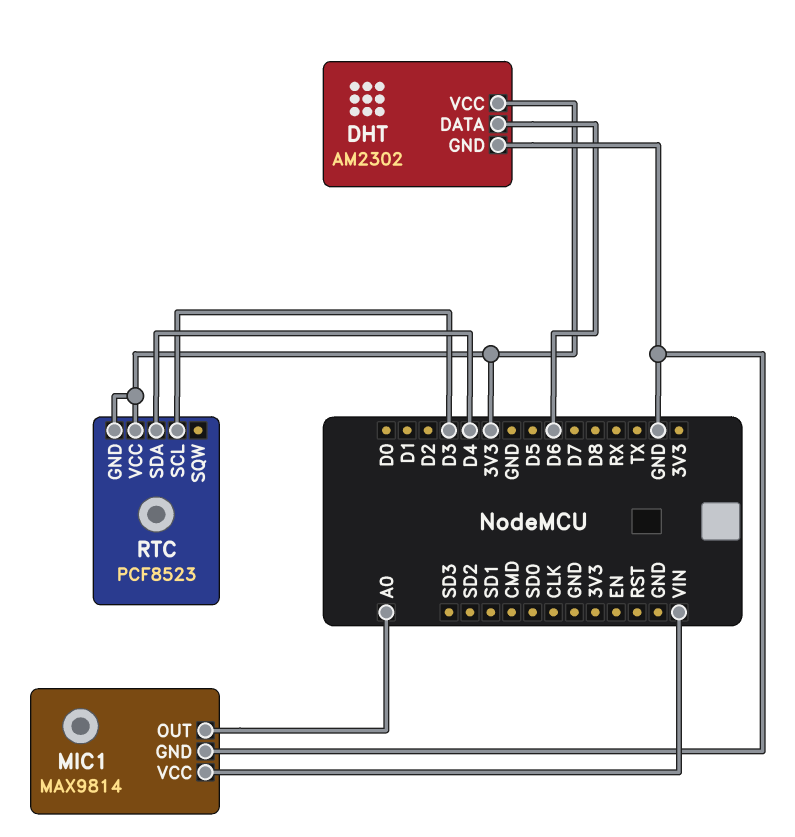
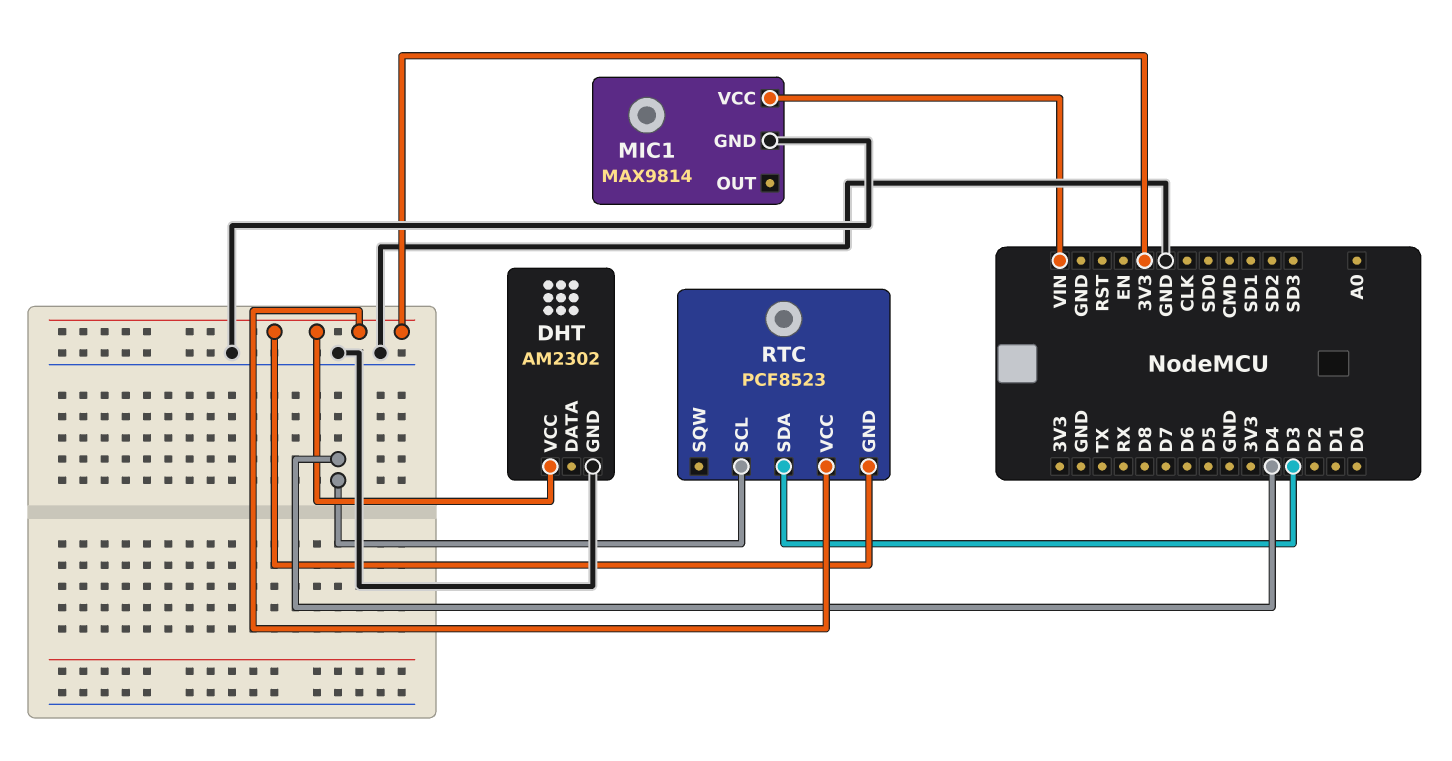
DHT pin DATA: D6 -> none
MIC1 pin OUT: A0 -> none
RTC pin SCL: D3 -> D4
RTC pin SDA: D4 -> D3

